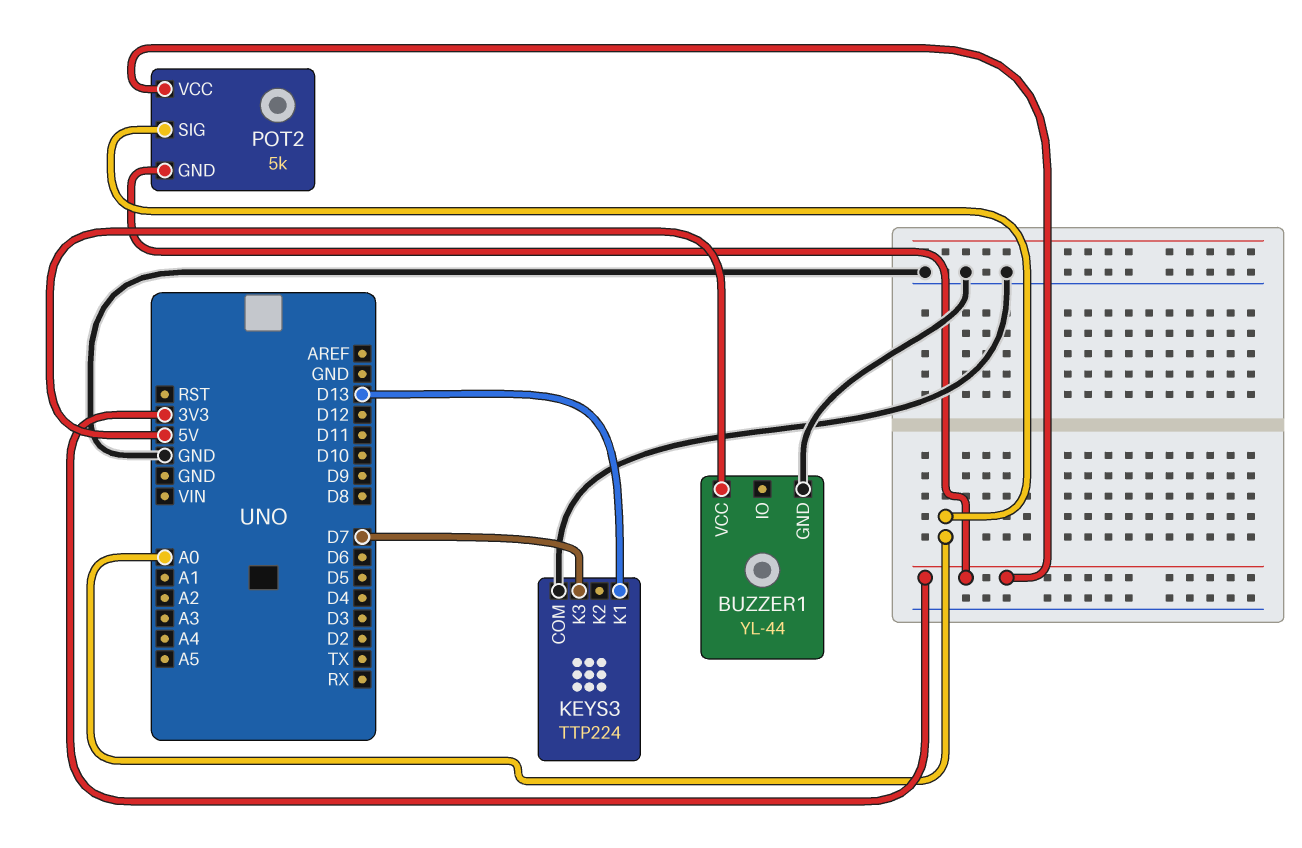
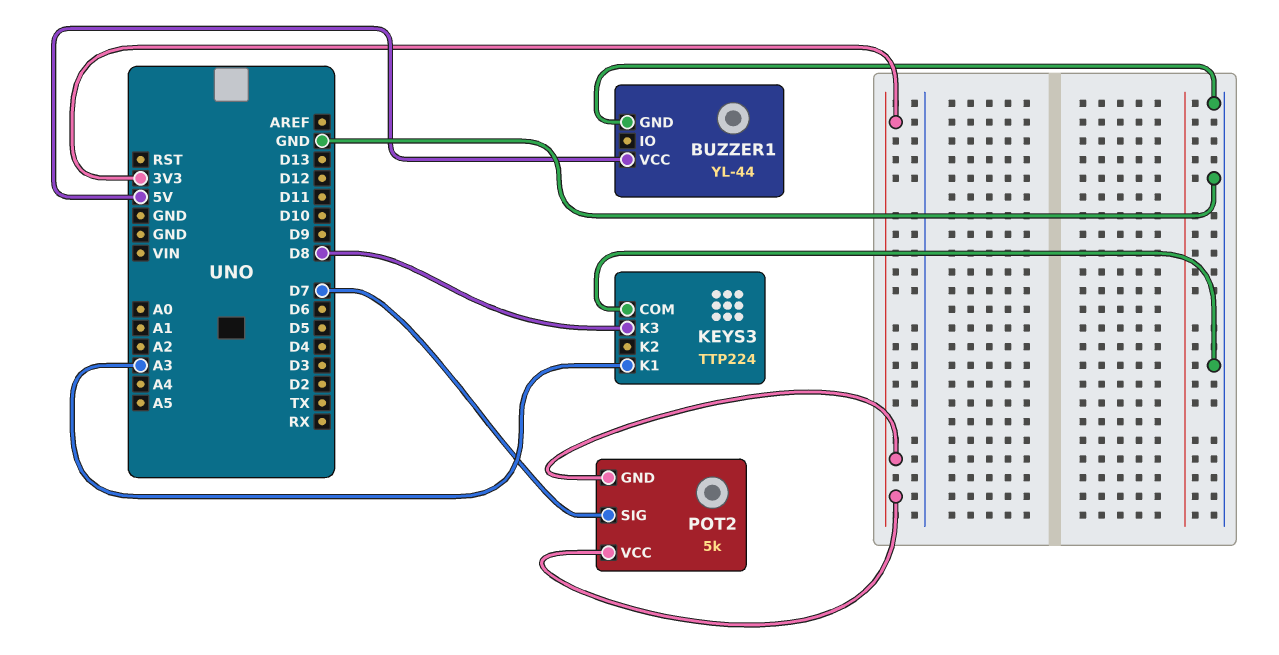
KEYS3 pin K1: D13 -> A3
KEYS3 pin K3: D7 -> D8
POT2 pin SIG: A0 -> D7

